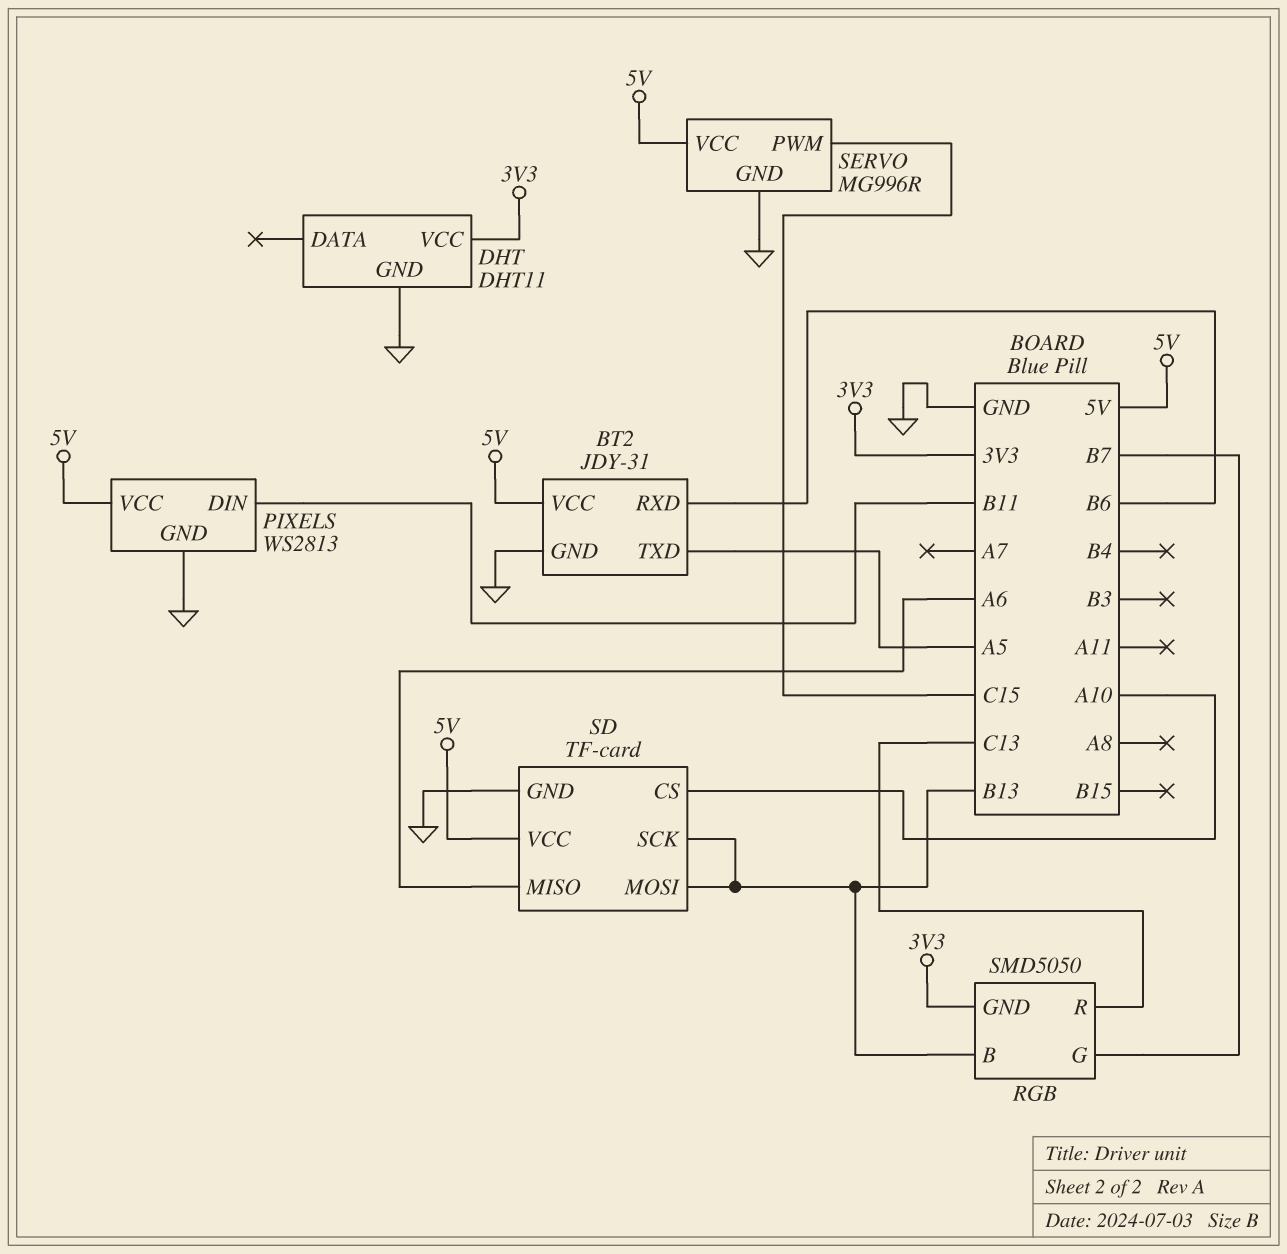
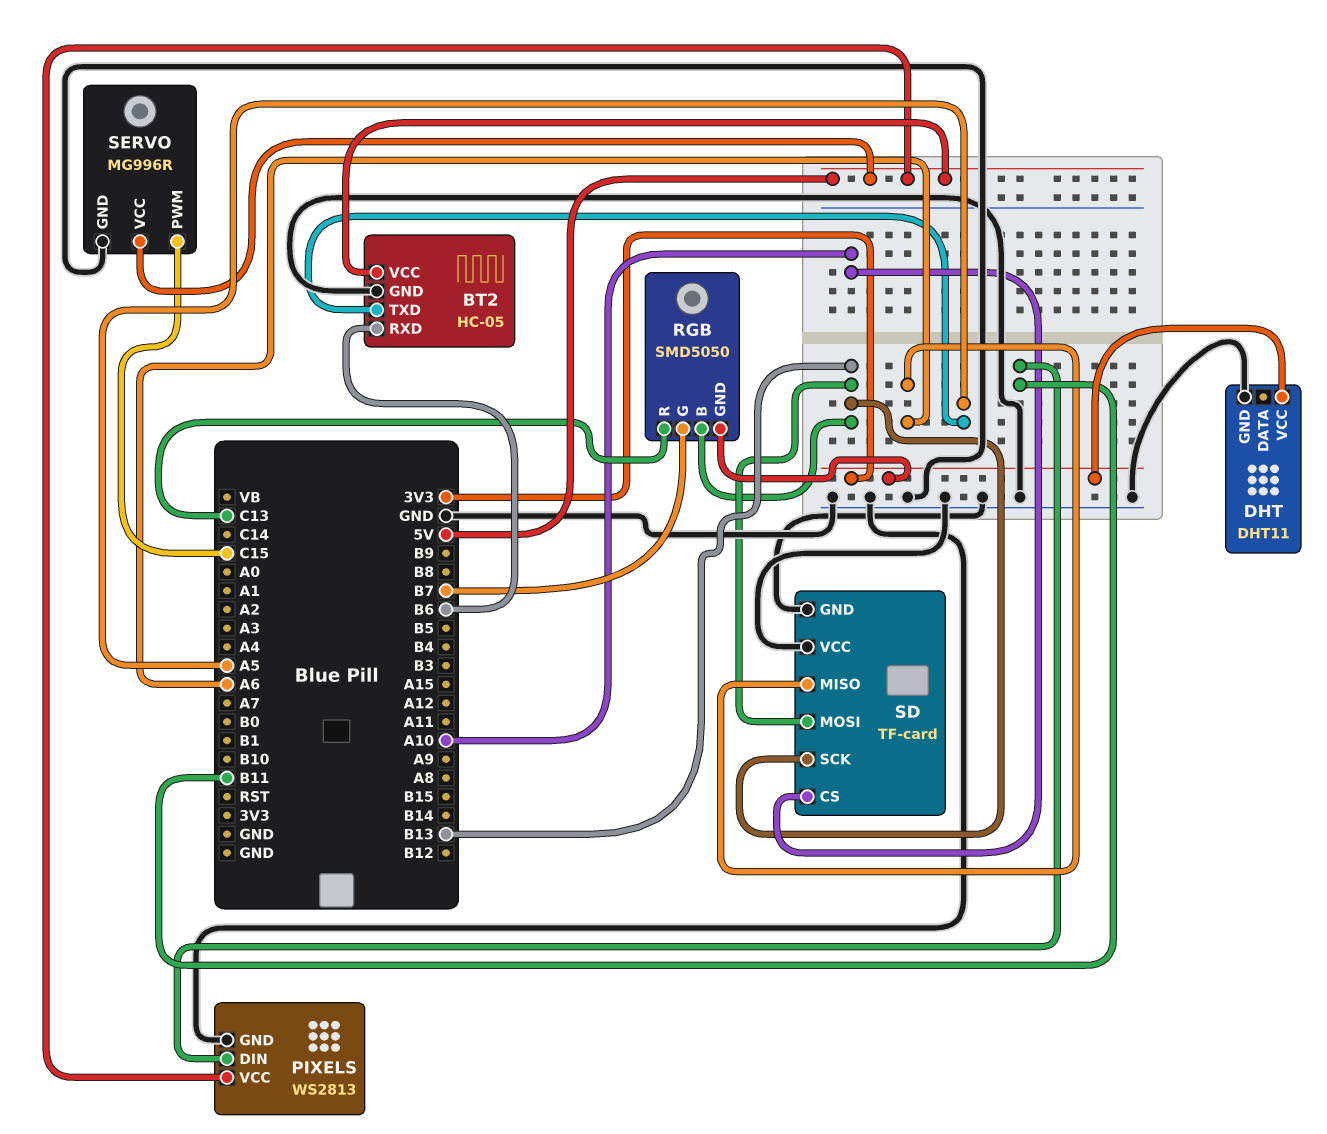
BT2: JDY-31 -> HC-05
SD pin VCC: 5V -> GND

